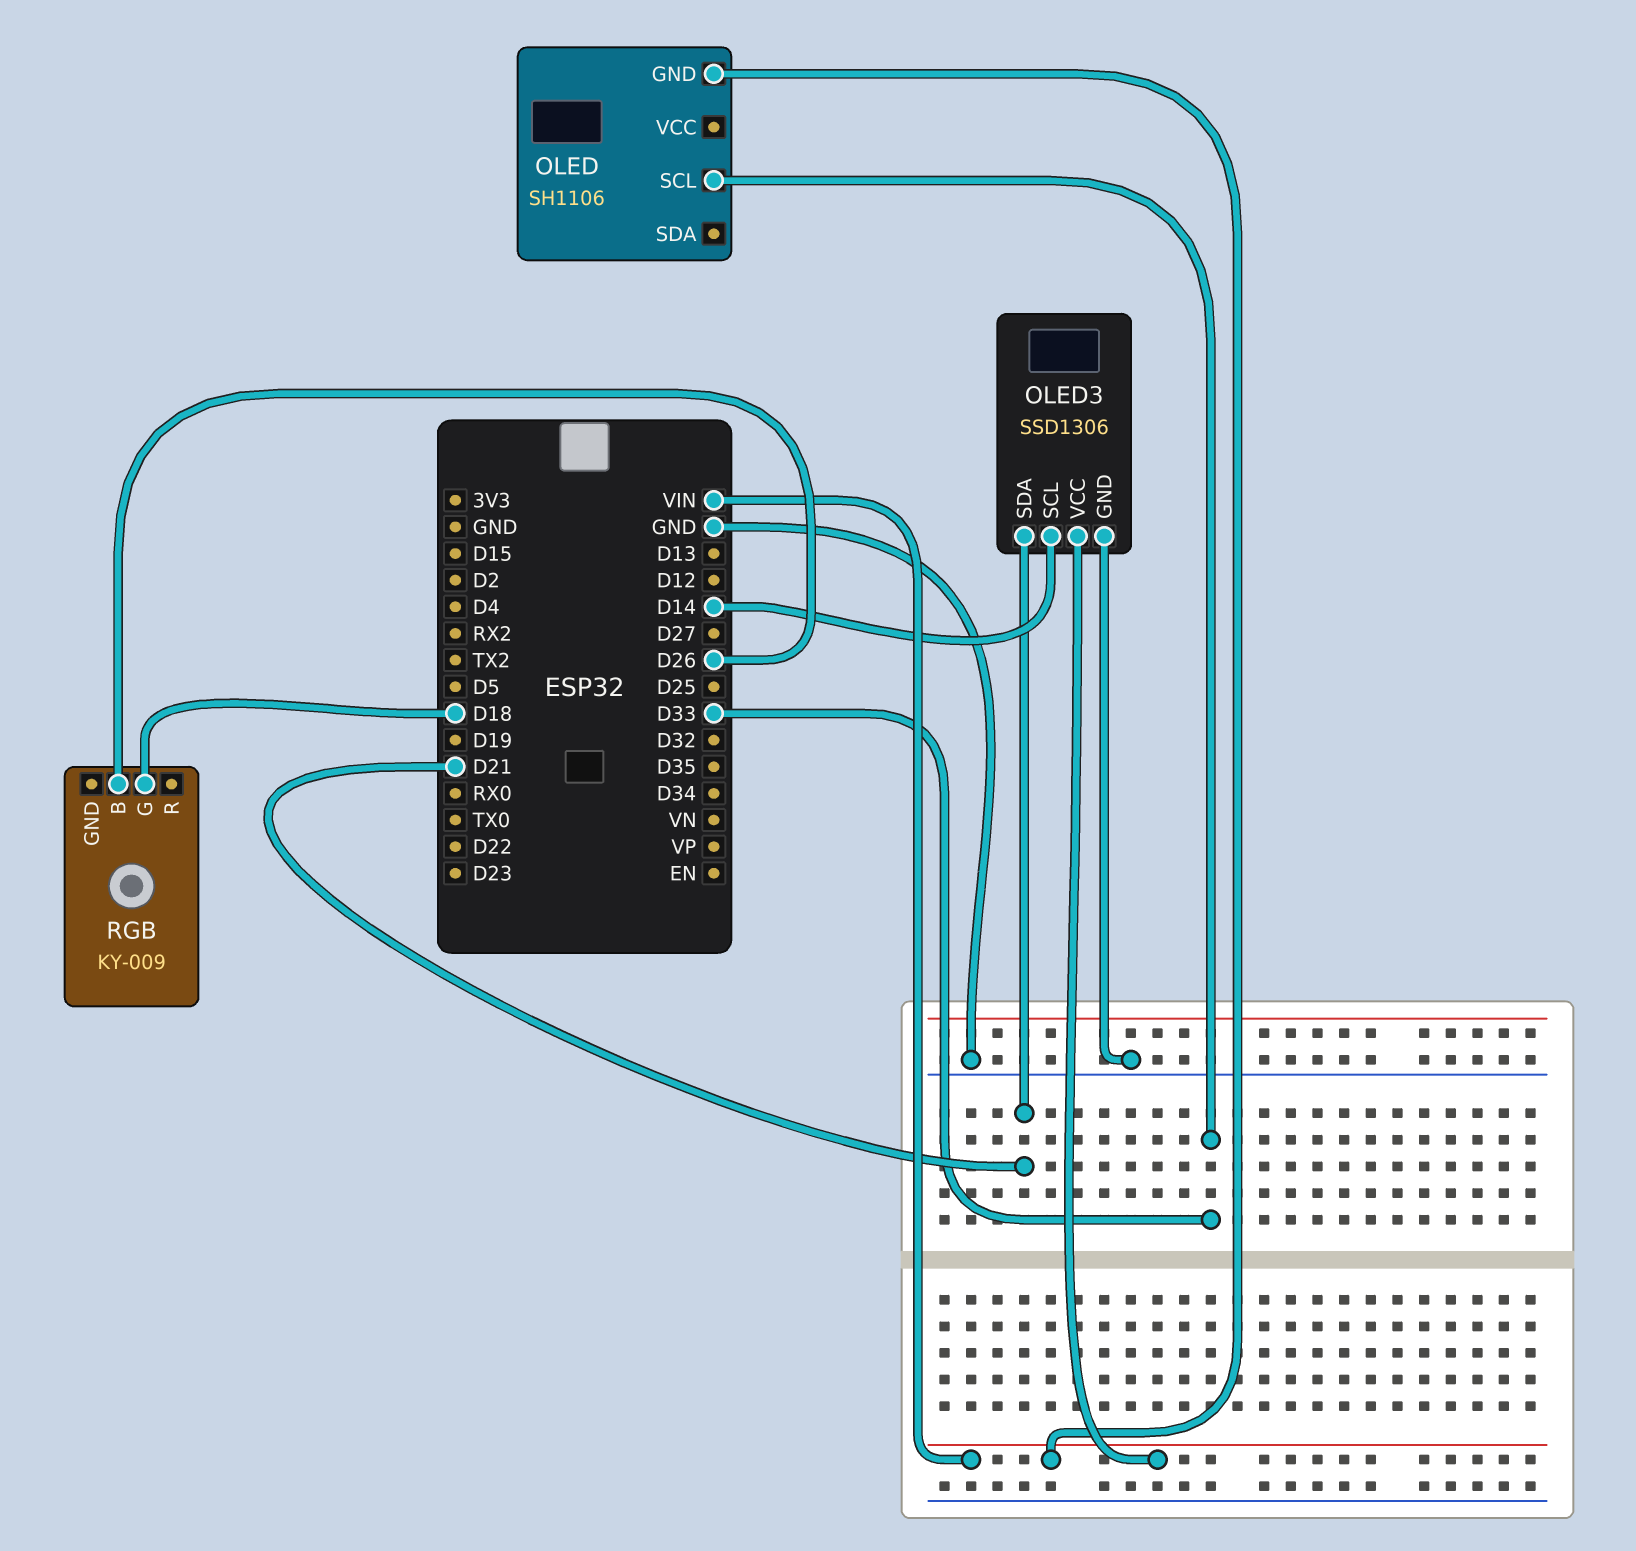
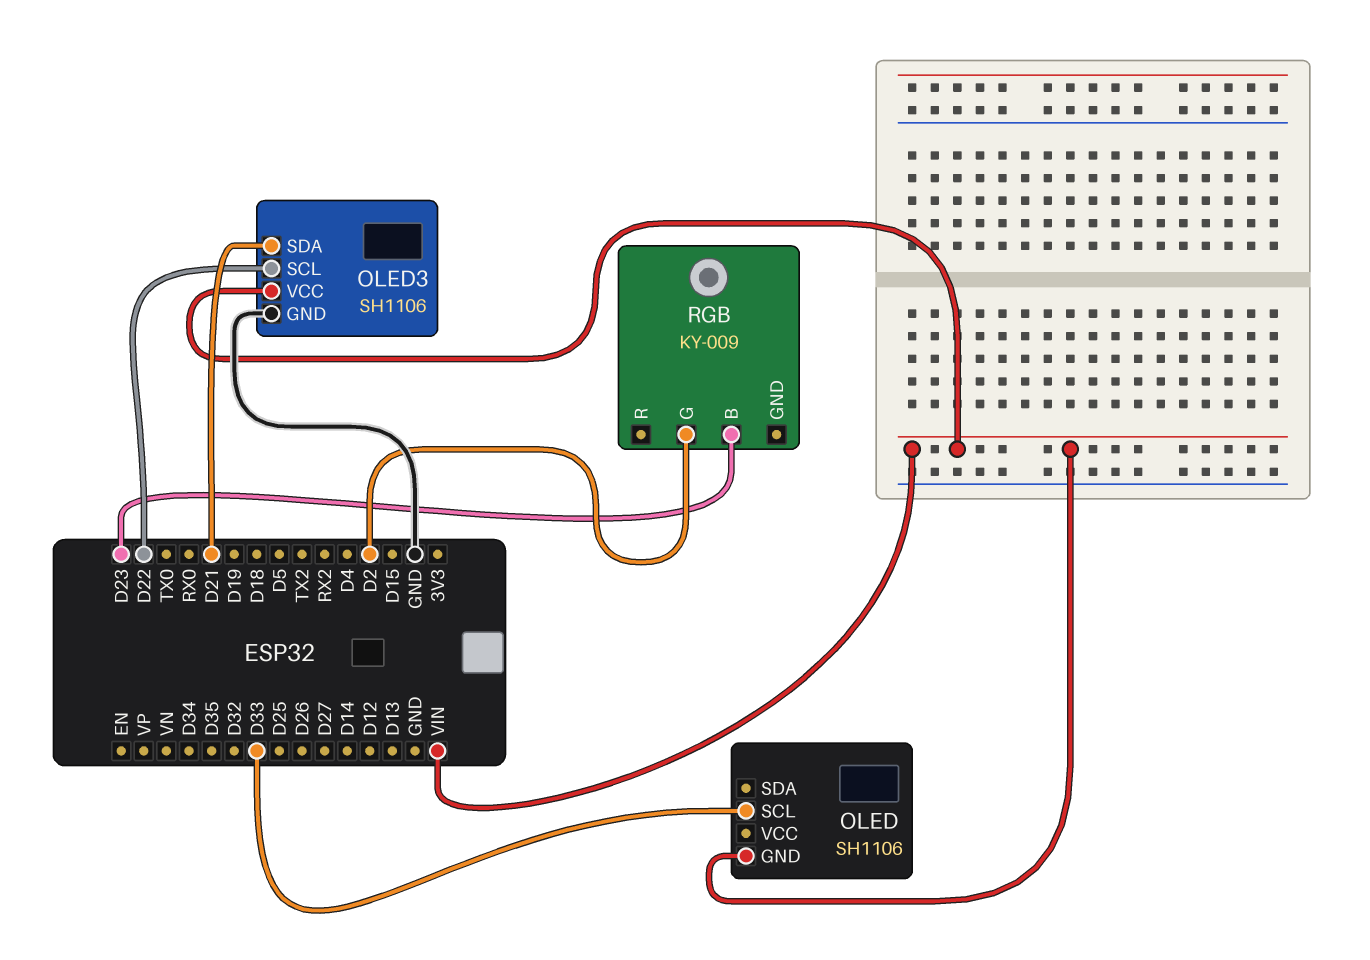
OLED3: SSD1306 -> SH1106
OLED3 pin SCL: D14 -> D22
RGB pin B: D26 -> D23
RGB pin G: D18 -> D2

